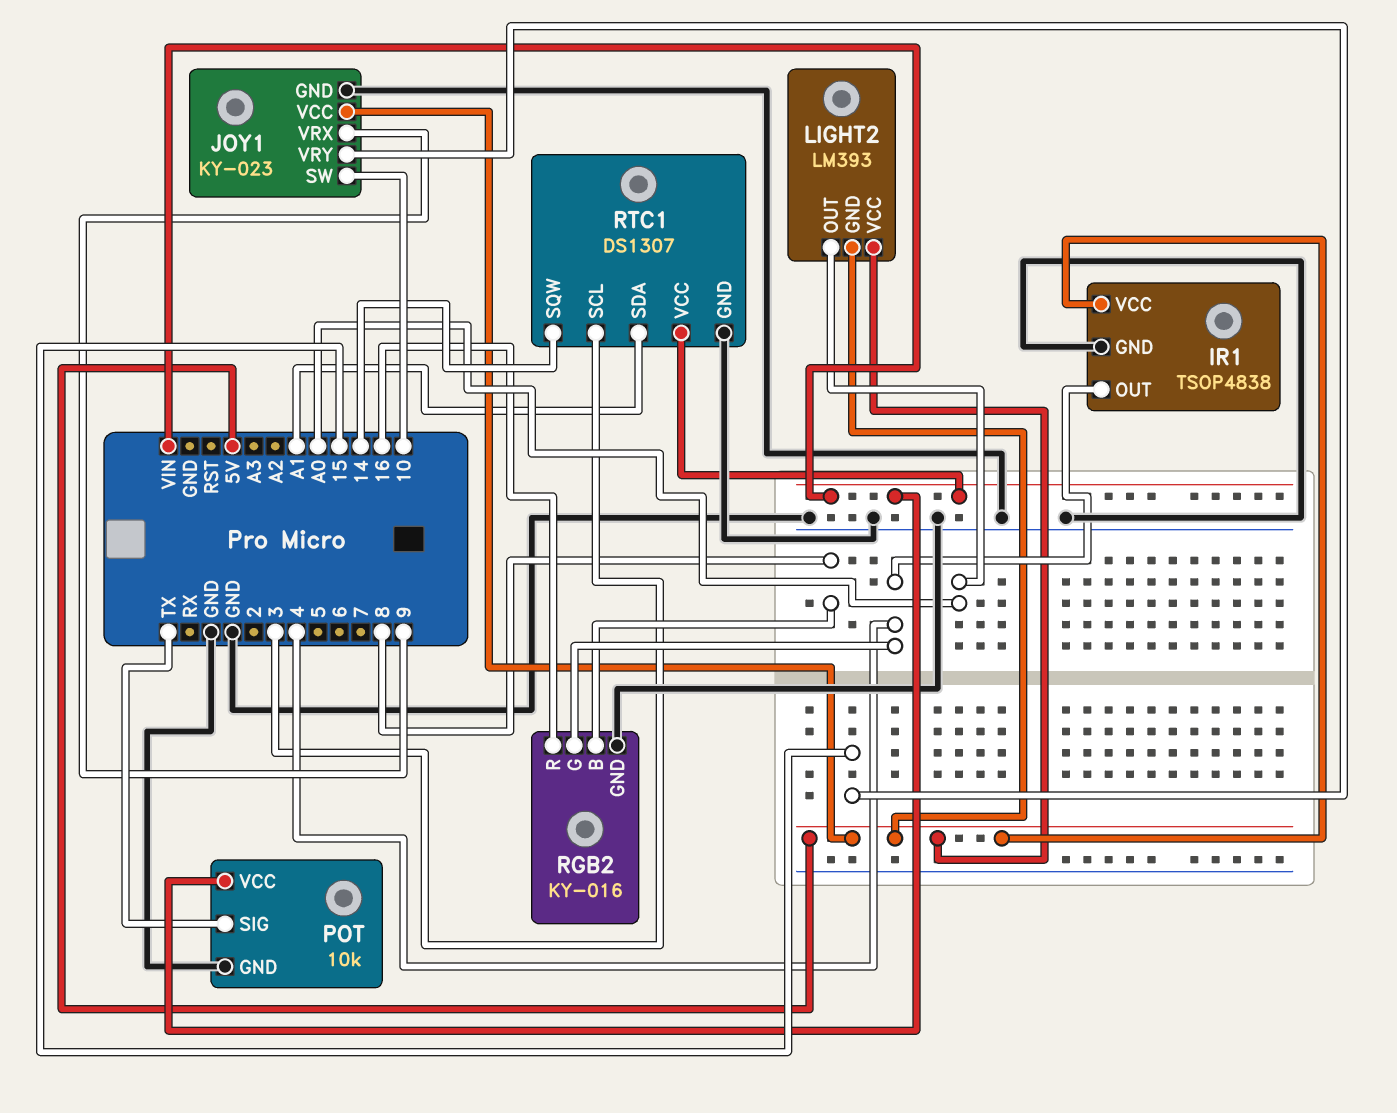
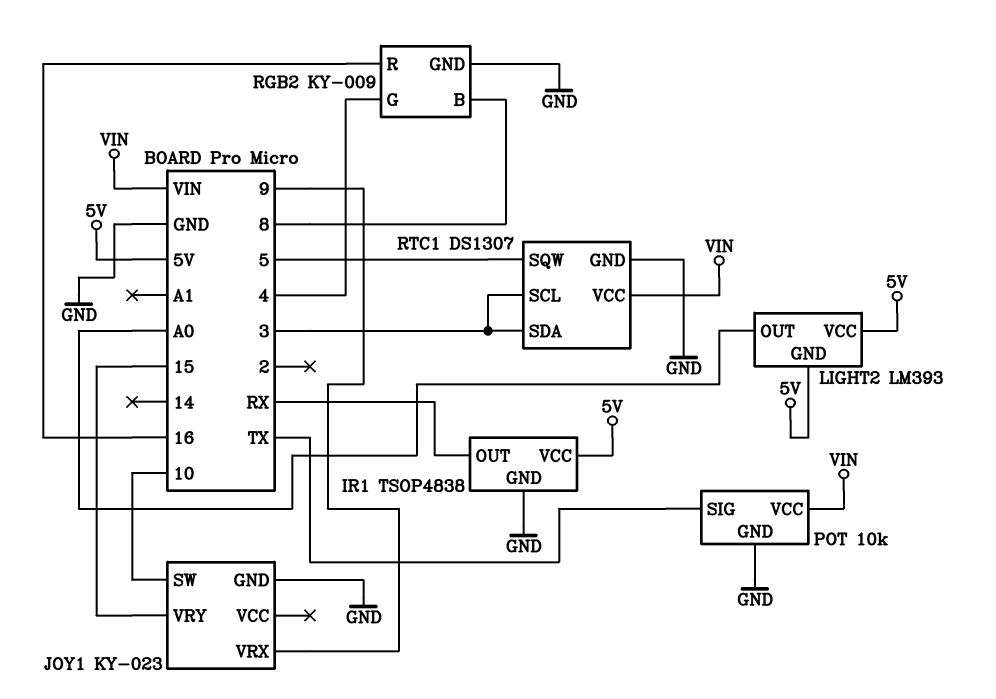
IR1 pin OUT: 4 -> RX
JOY1 pin VCC: 5V -> none
RGB2: KY-016 -> KY-009
RTC1 pin SDA: A1 -> 3
RTC1 pin SQW: 14 -> 5

